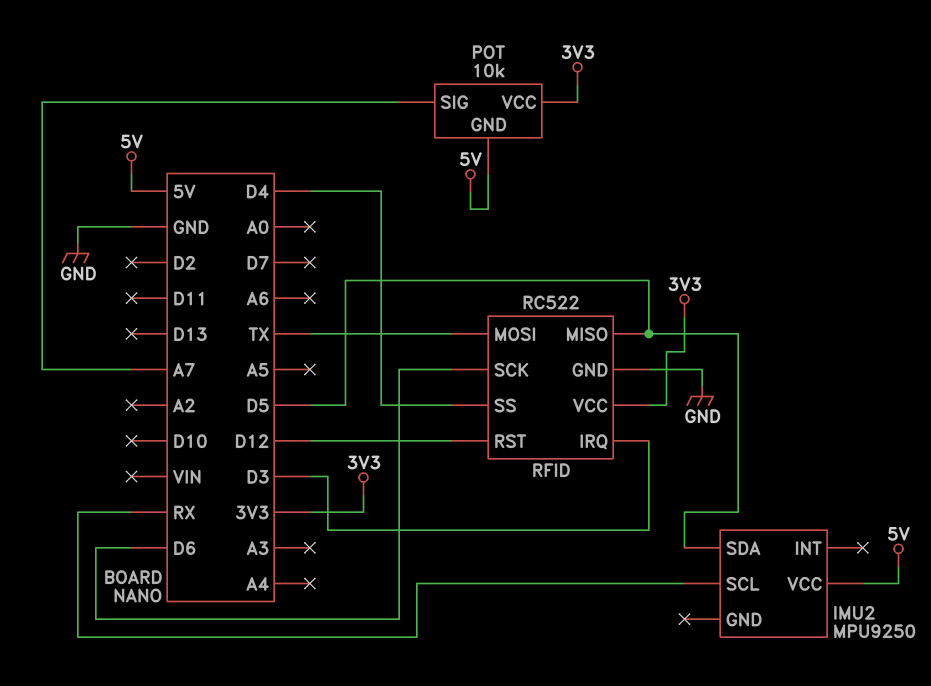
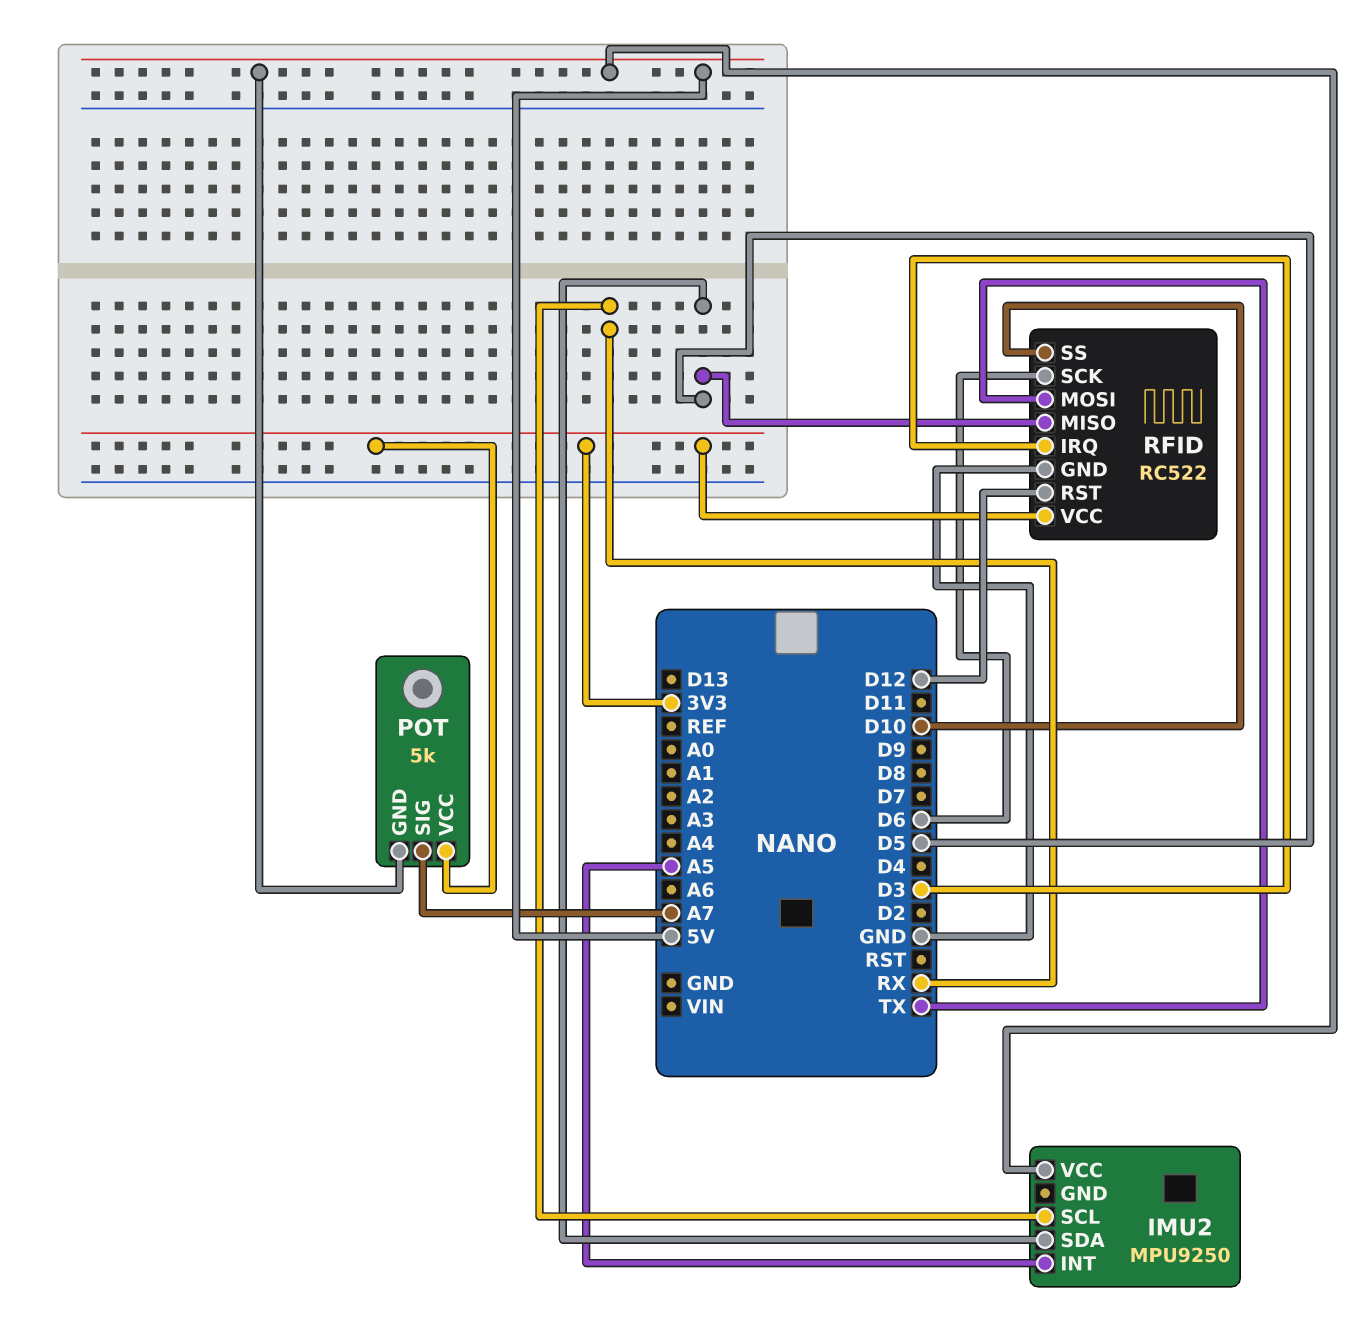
IMU2 pin INT: none -> A5
POT: 10k -> 5k
RFID pin SS: D4 -> D10

